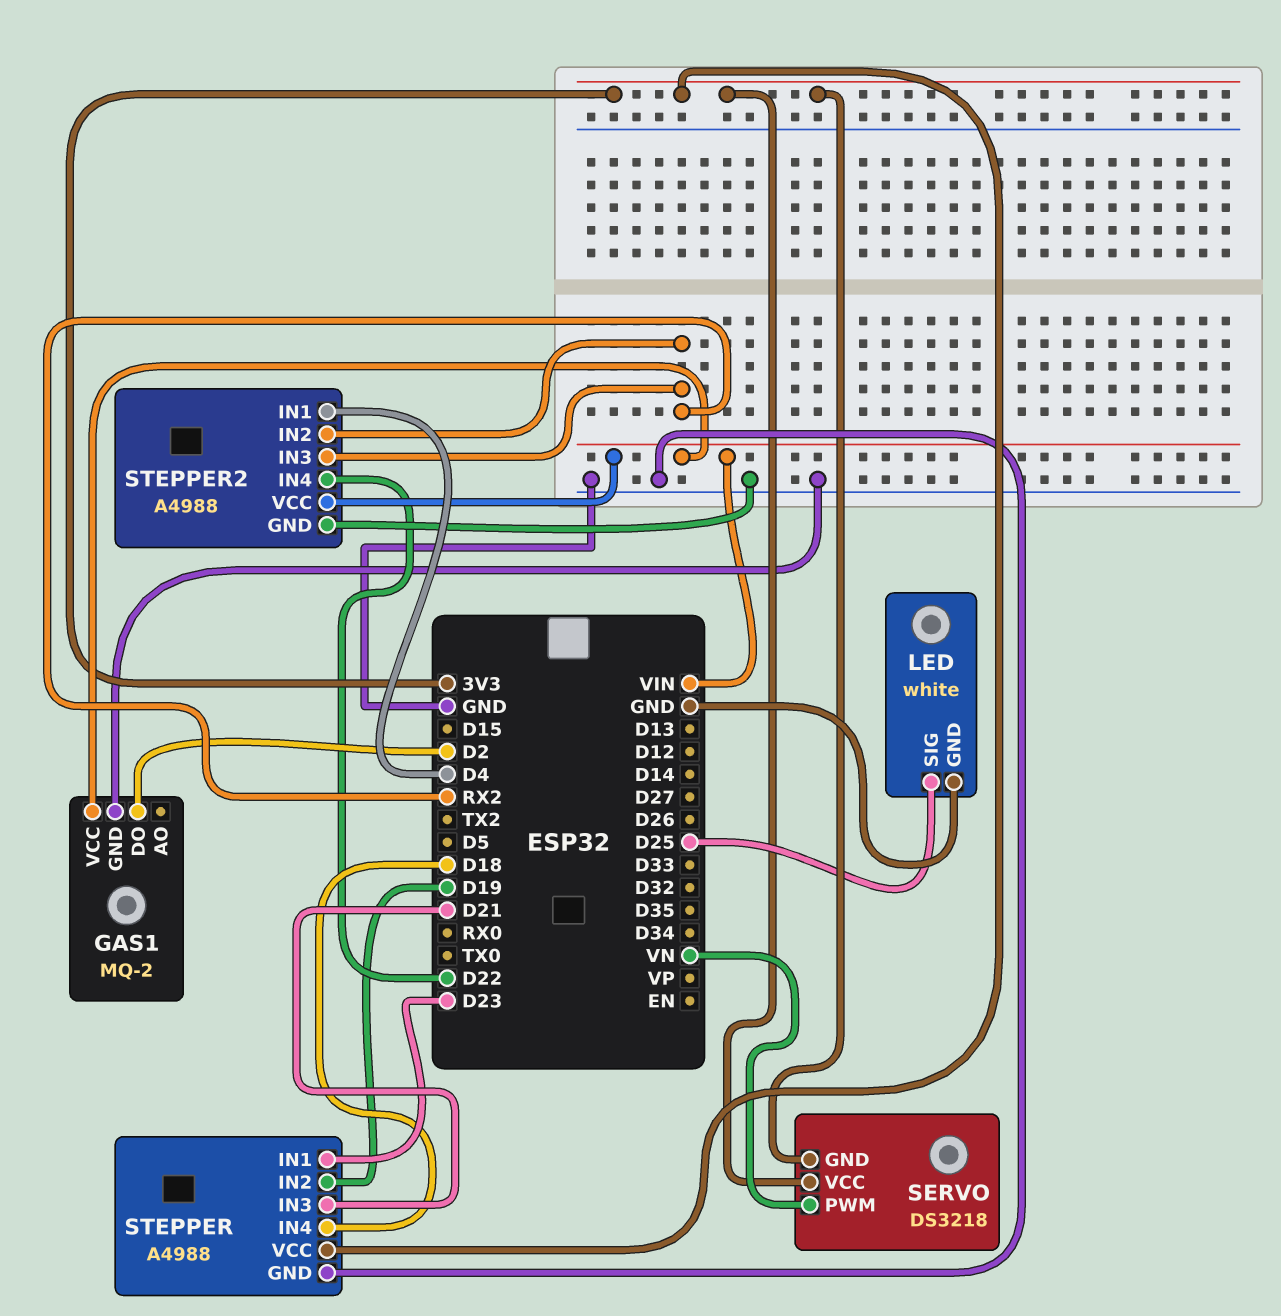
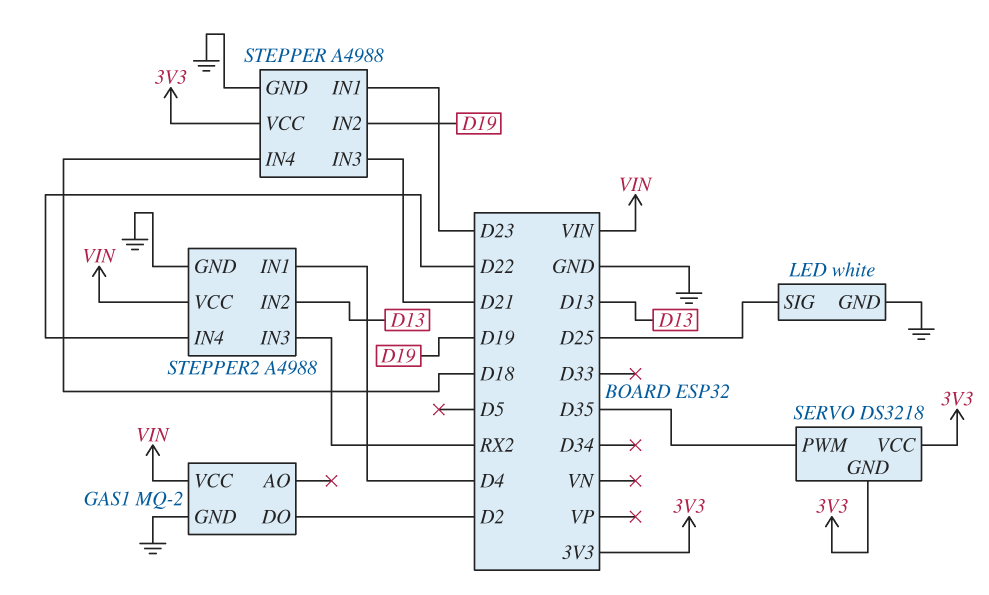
SERVO pin PWM: VN -> D35
STEPPER2 pin IN2: RX2 -> D13

